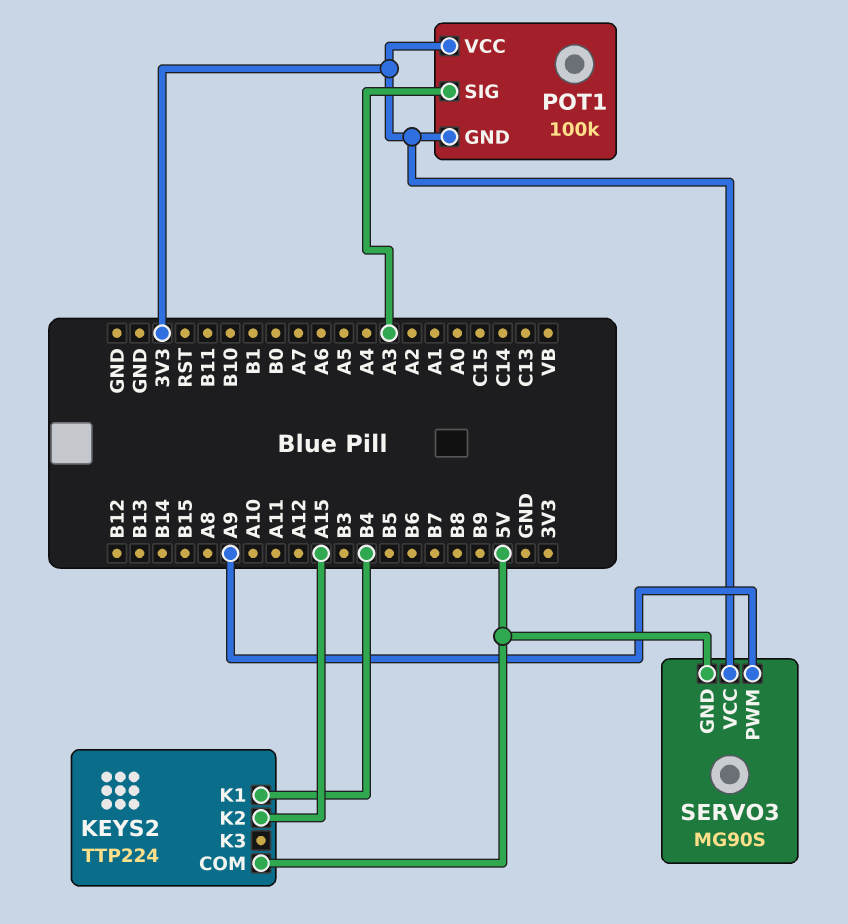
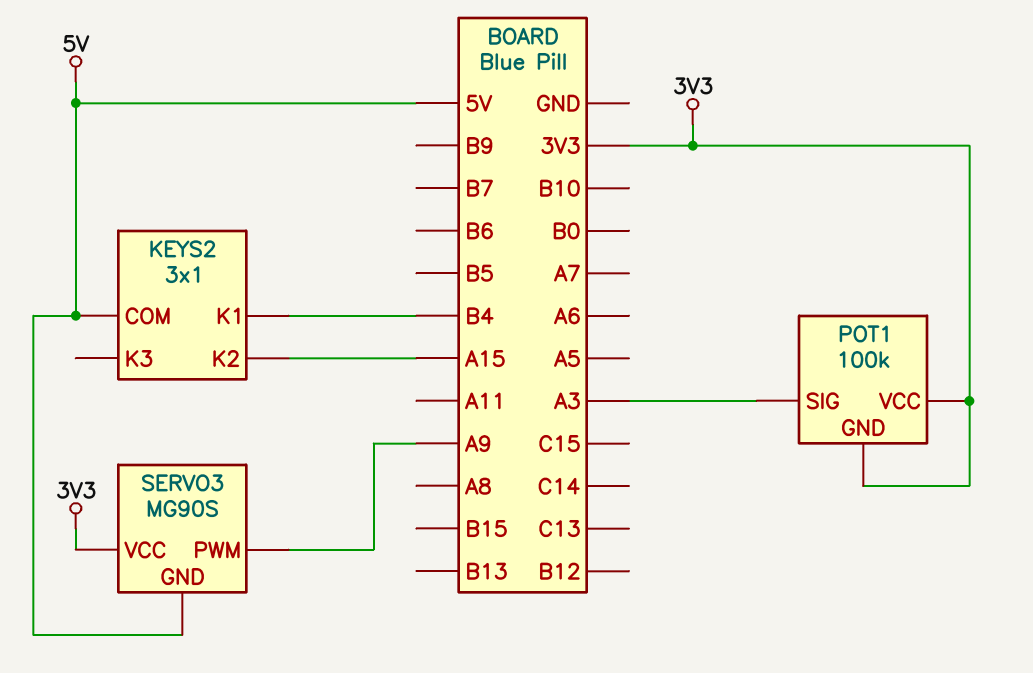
KEYS2: TTP224 -> 3x1

